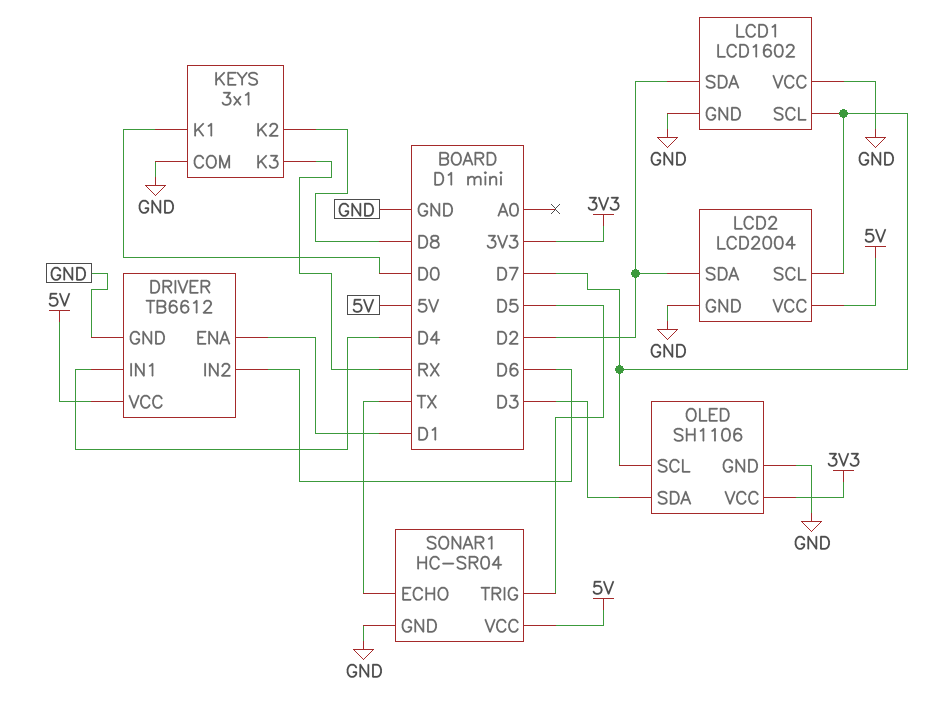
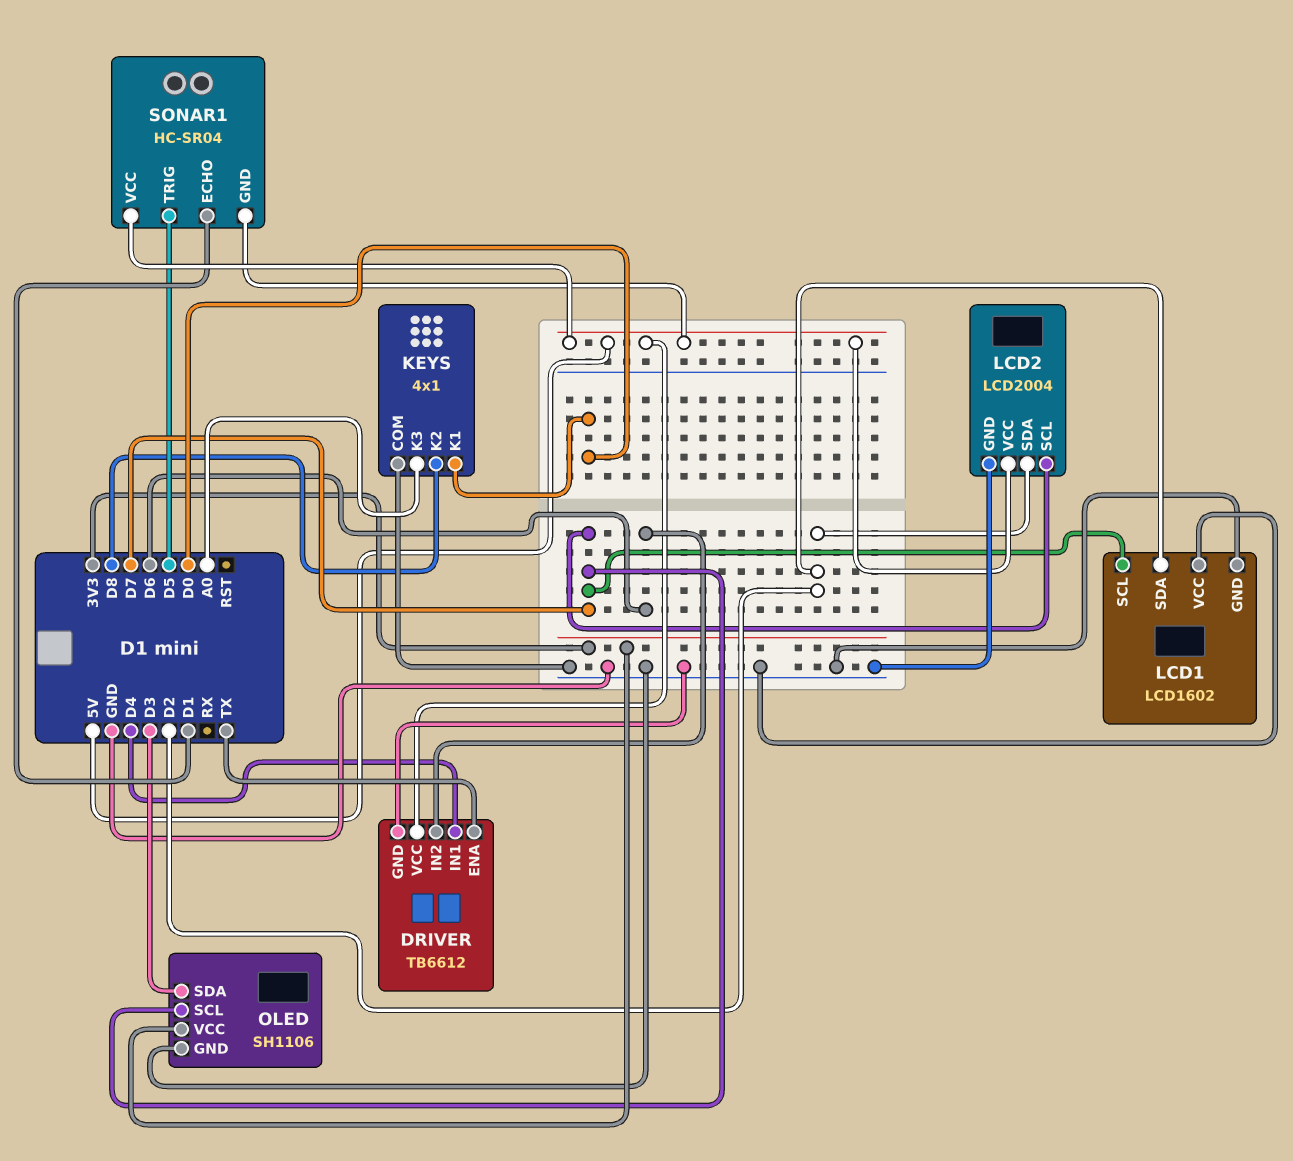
DRIVER pin ENA: D1 -> TX
KEYS: 3x1 -> 4x1
KEYS pin K3: RX -> A0
SONAR1 pin ECHO: TX -> D1
SONAR1 pin GND: GND -> 5V

